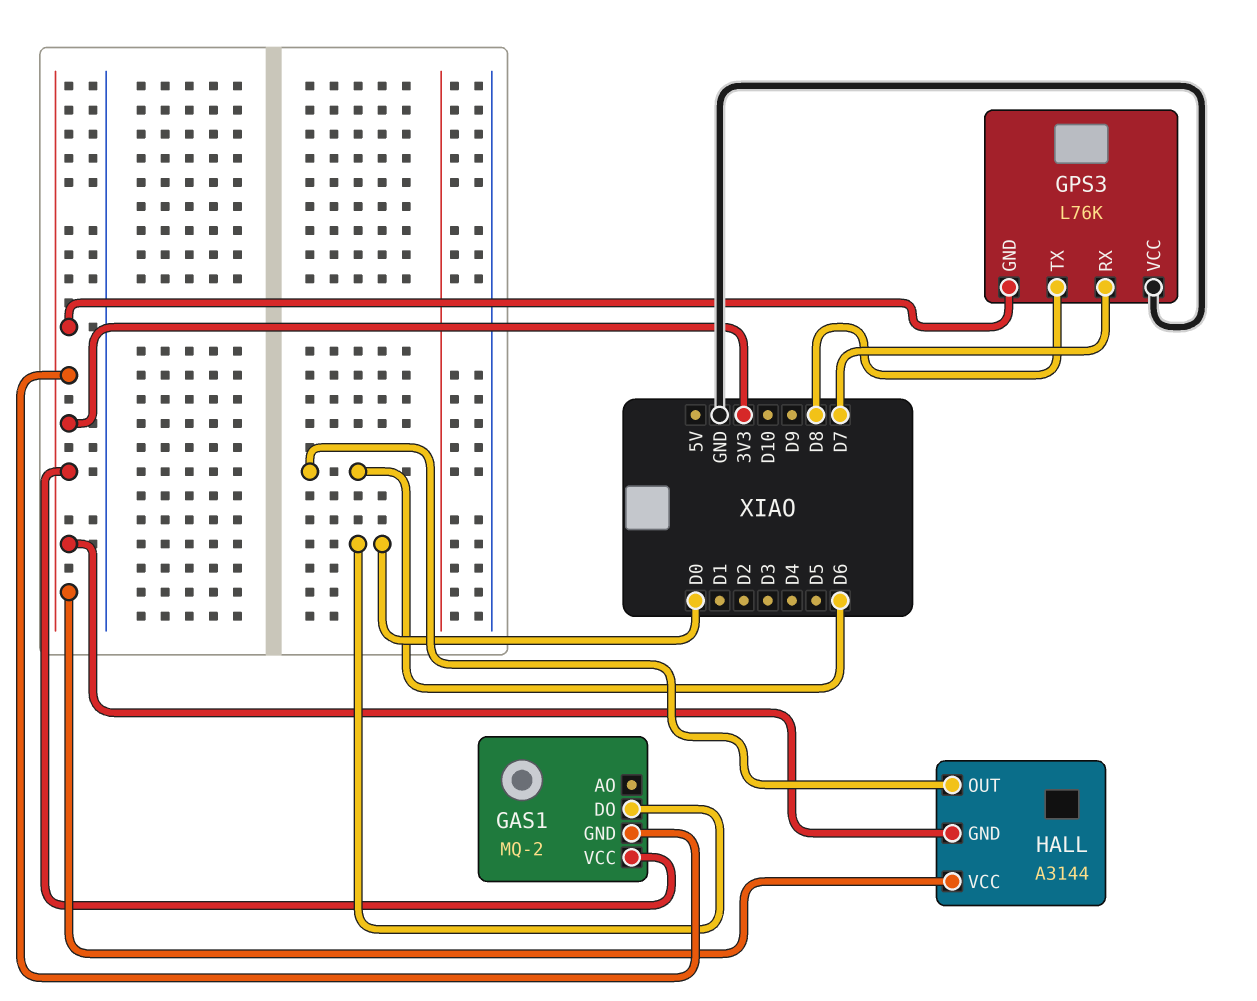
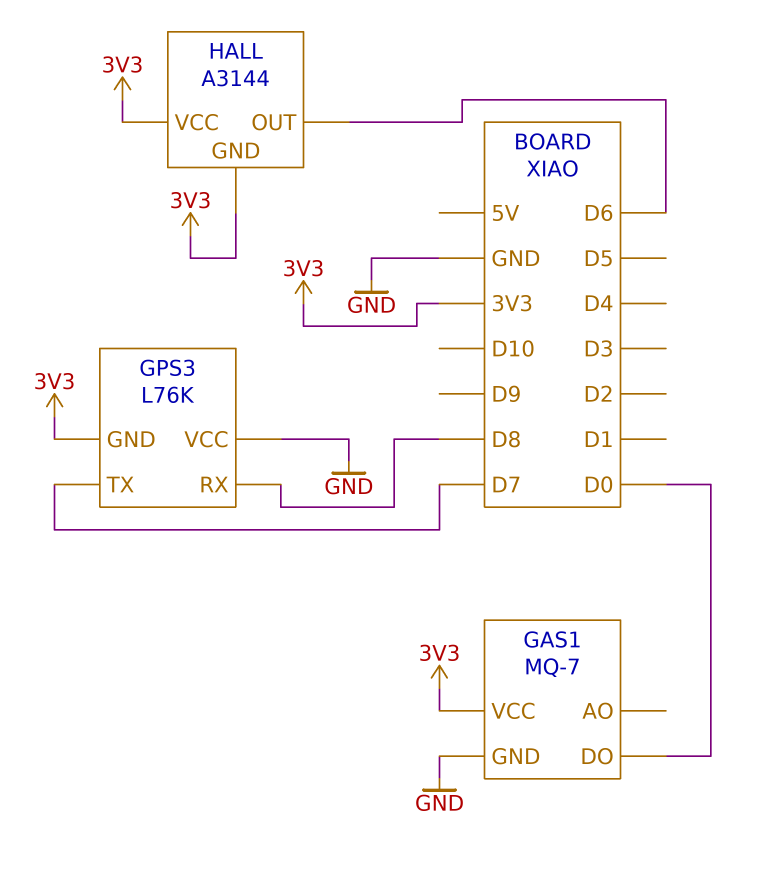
GAS1: MQ-2 -> MQ-7
GAS1 pin GND: 3V3 -> GND
GPS3 pin RX: D7 -> D8
GPS3 pin TX: D8 -> D7

